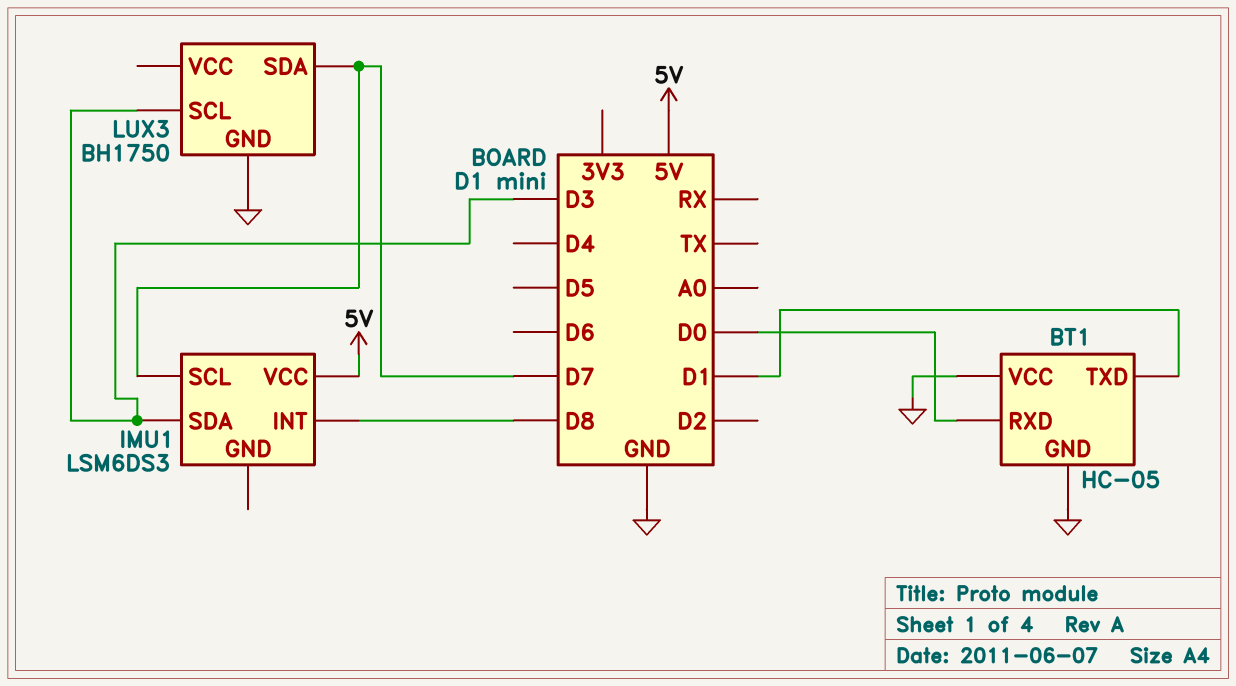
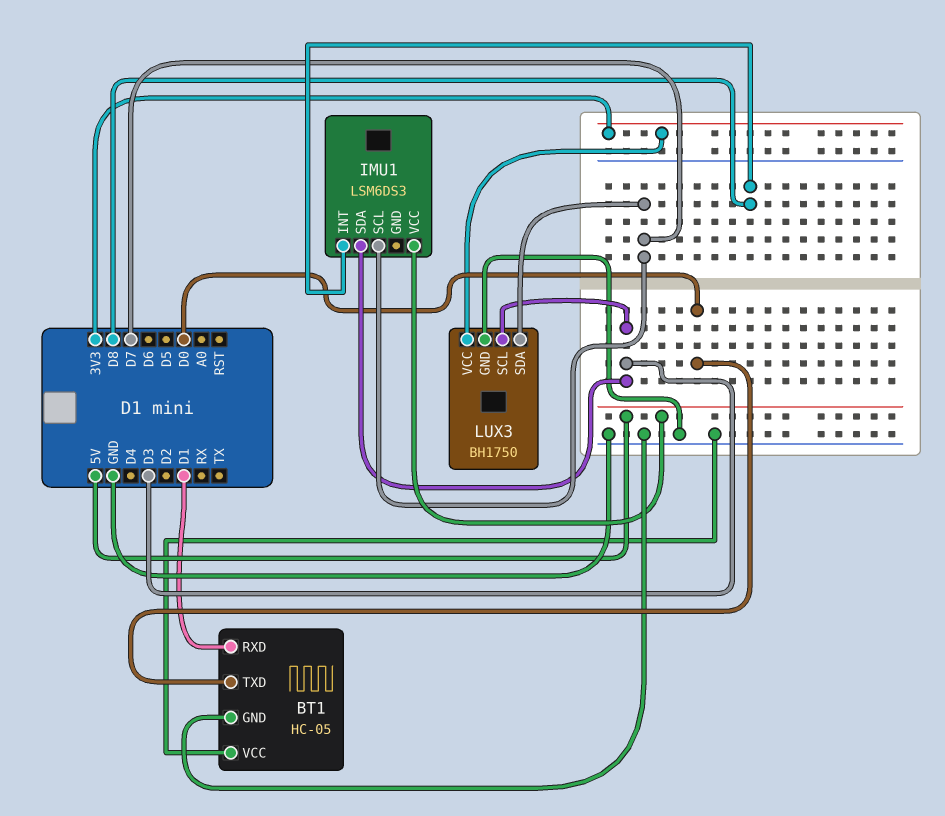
BT1 pin RXD: D0 -> D1
BT1 pin TXD: D1 -> D0
LUX3 pin VCC: none -> 3V3

